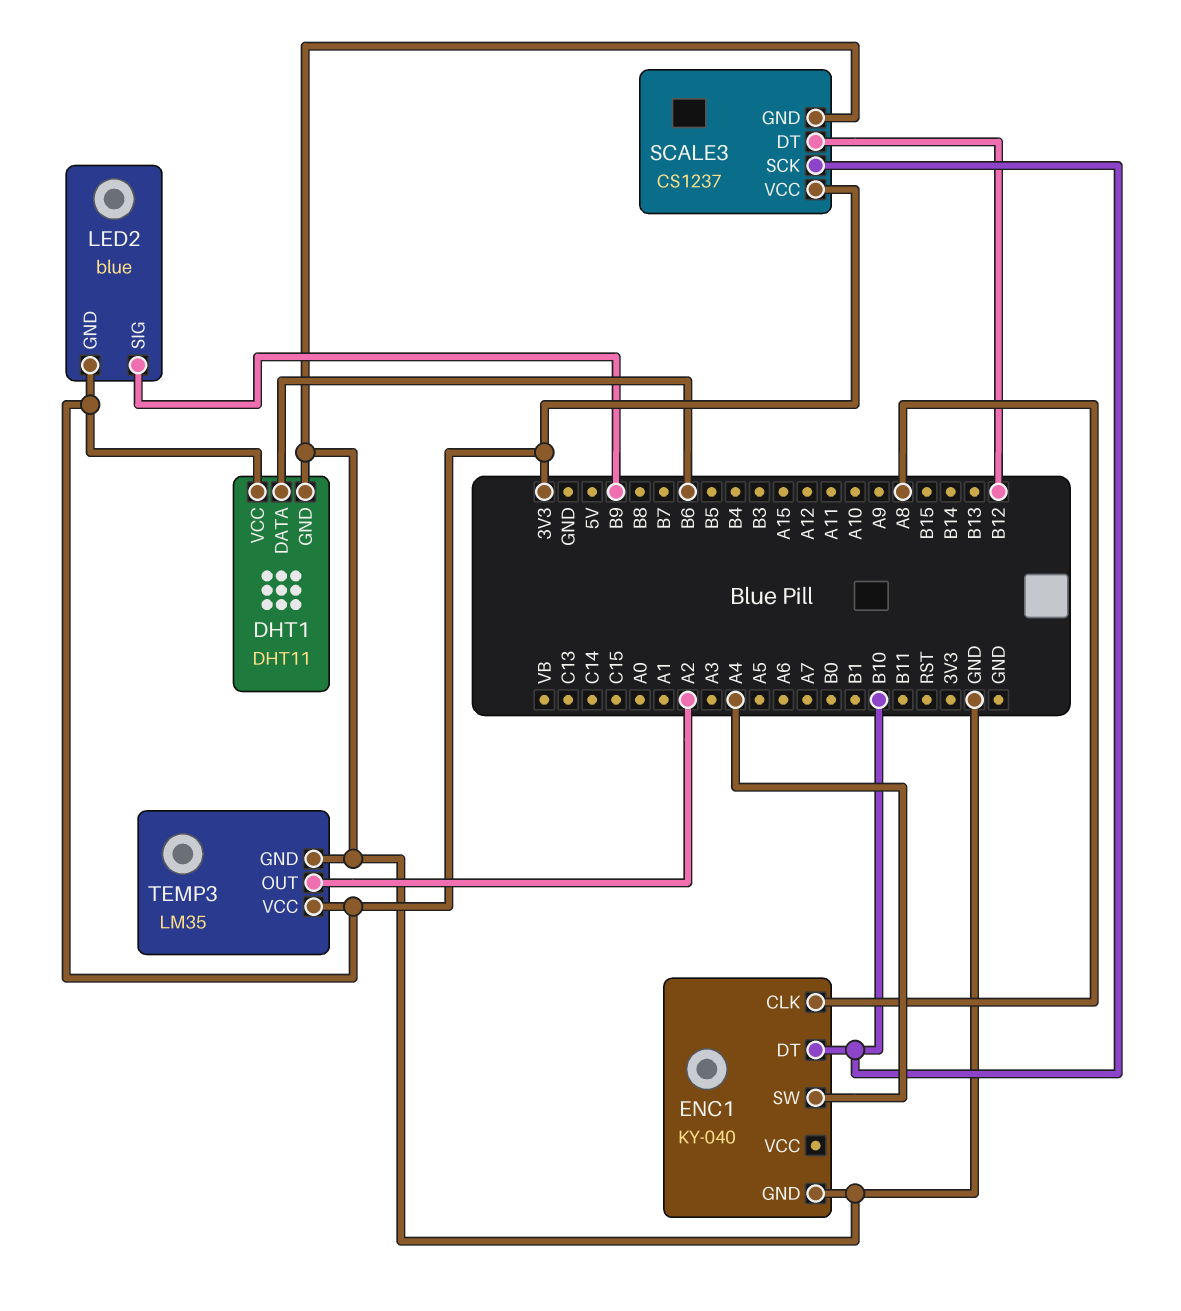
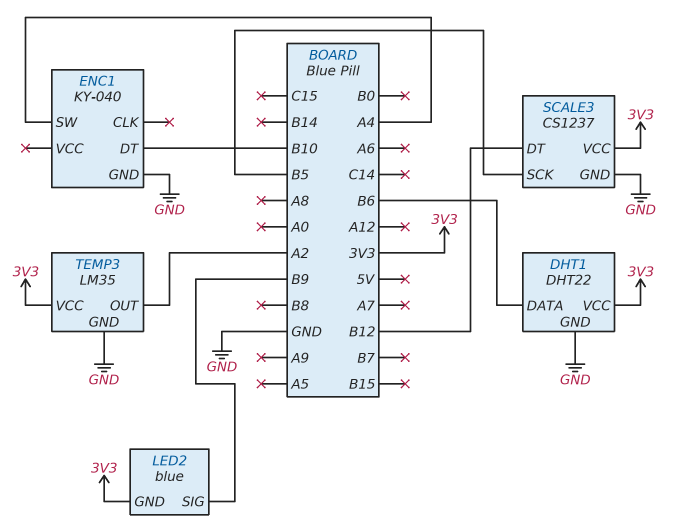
DHT1: DHT11 -> DHT22
ENC1 pin CLK: A8 -> none
SCALE3 pin SCK: B10 -> B5

